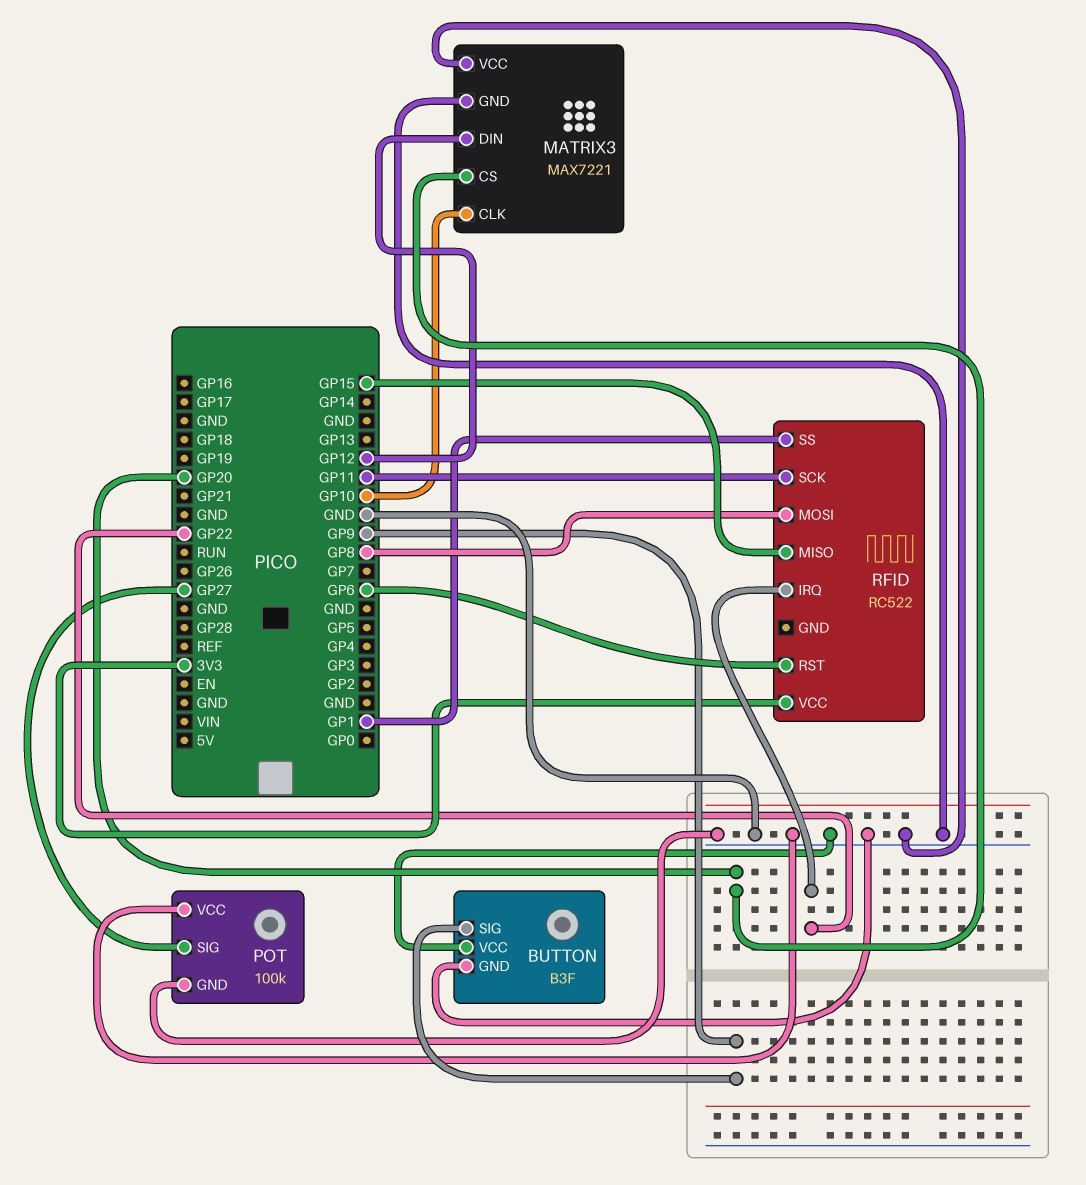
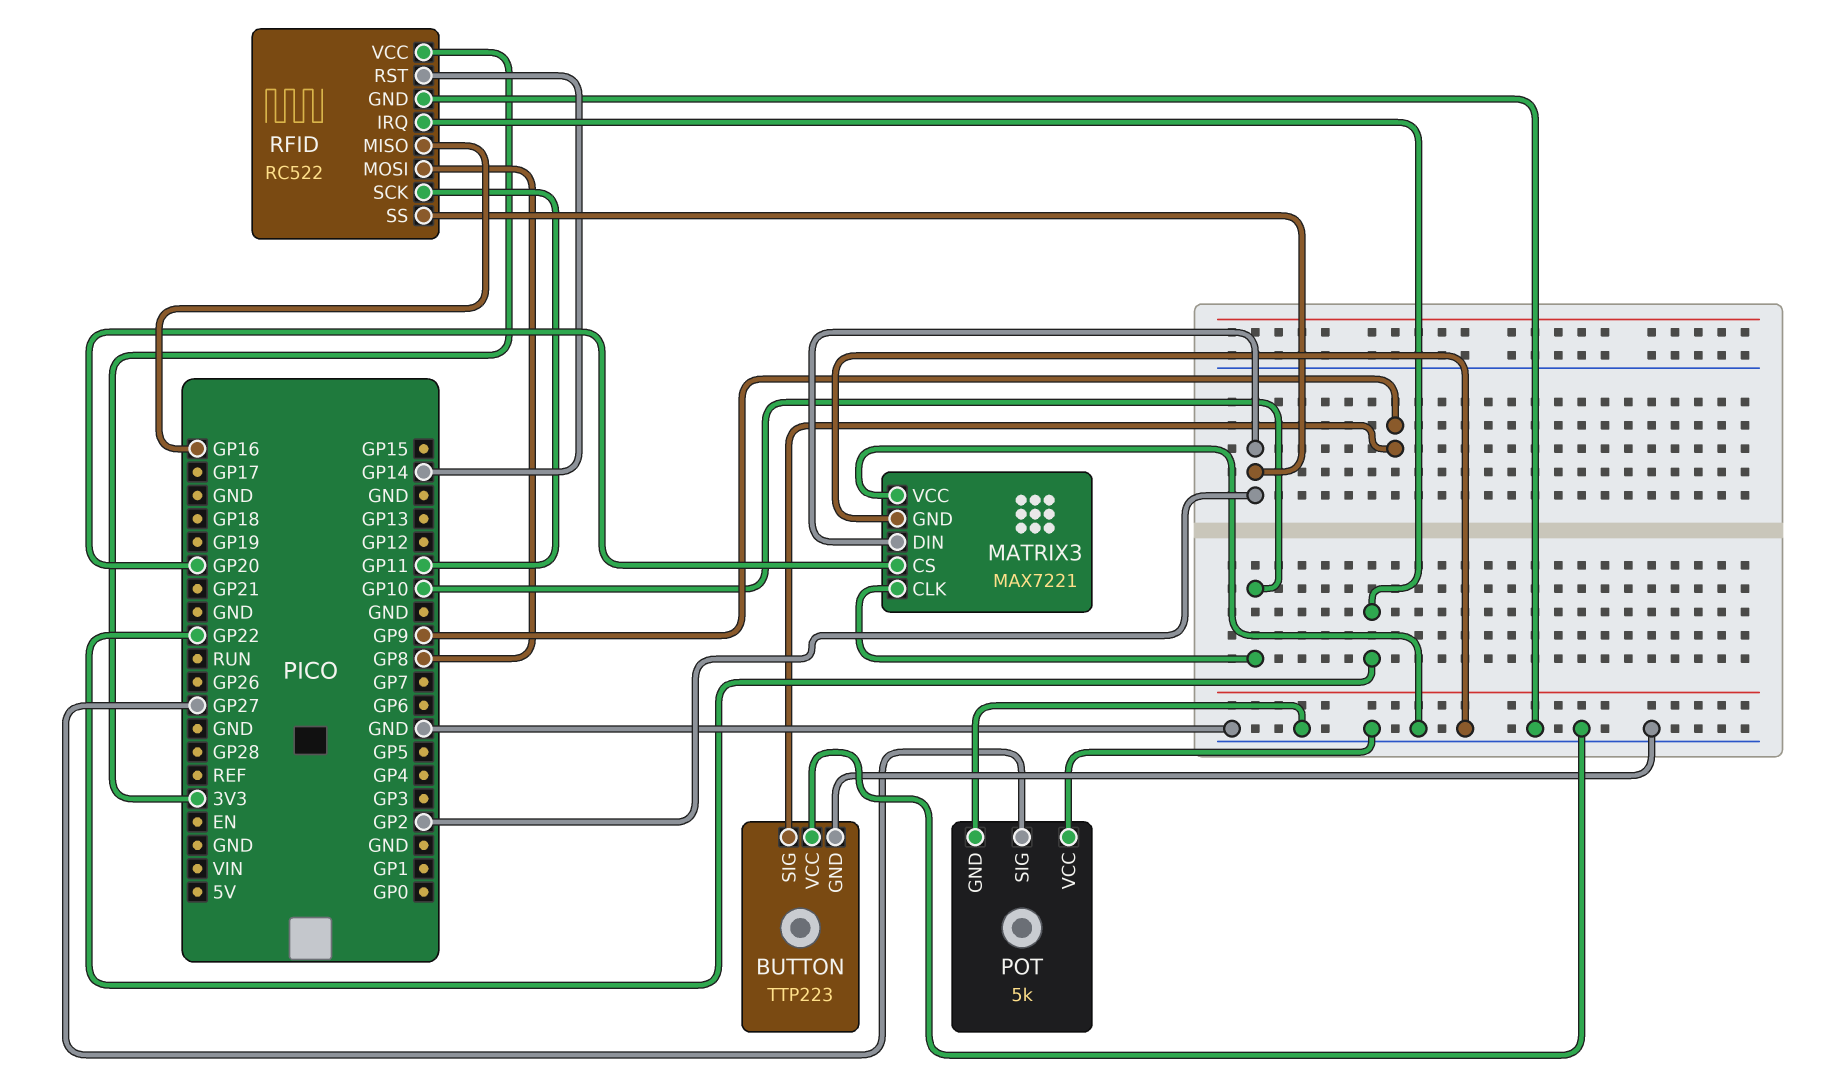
BUTTON: B3F -> TTP223
MATRIX3 pin DIN: GP12 -> GP2
POT: 100k -> 5k
RFID pin GND: none -> GND
RFID pin MISO: GP15 -> GP16
RFID pin RST: GP6 -> GP14
RFID pin SS: GP1 -> GP2

